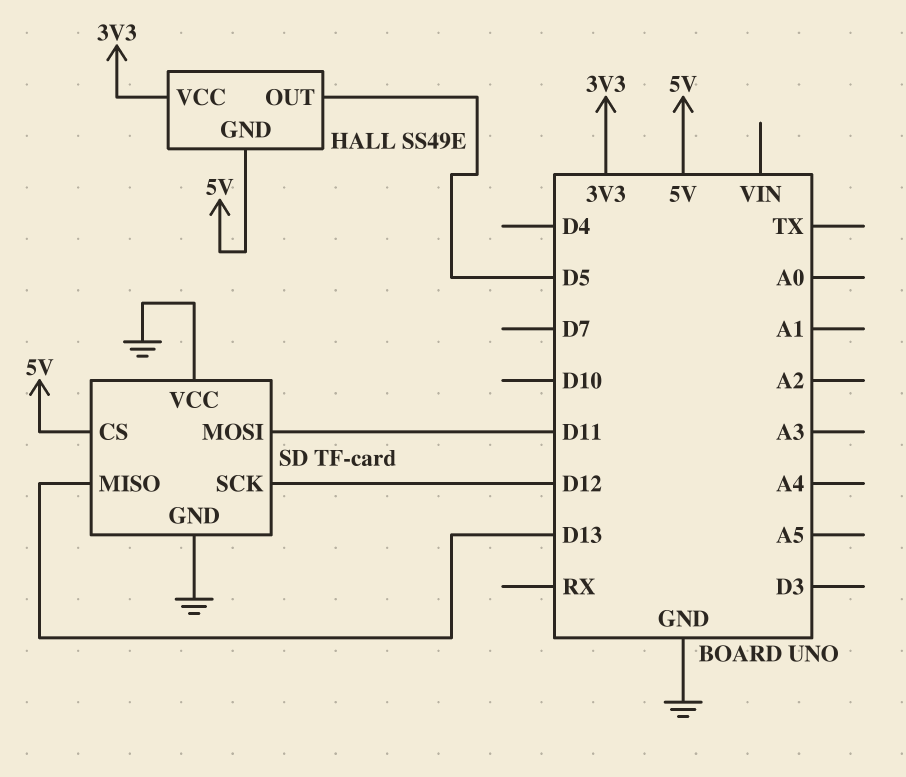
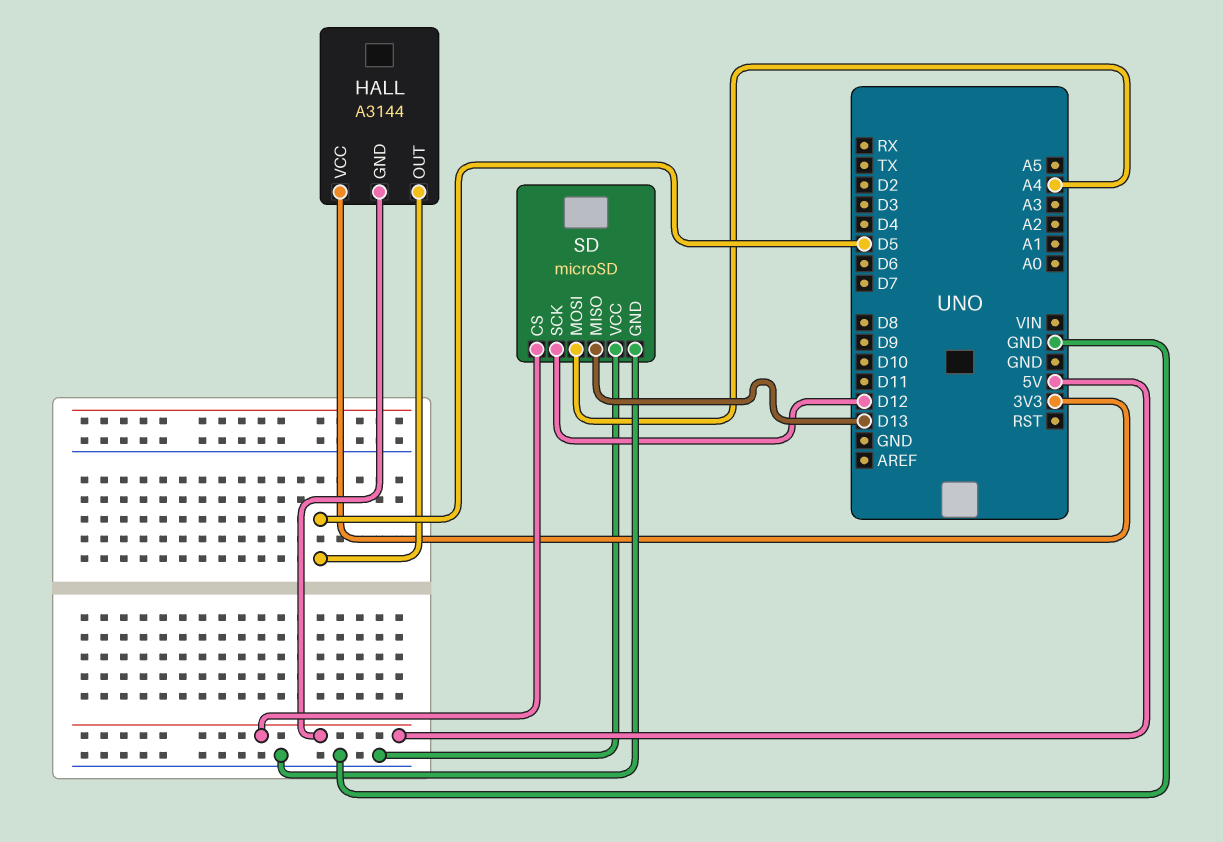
HALL: SS49E -> A3144
SD: TF-card -> microSD
SD pin MOSI: D11 -> A4

